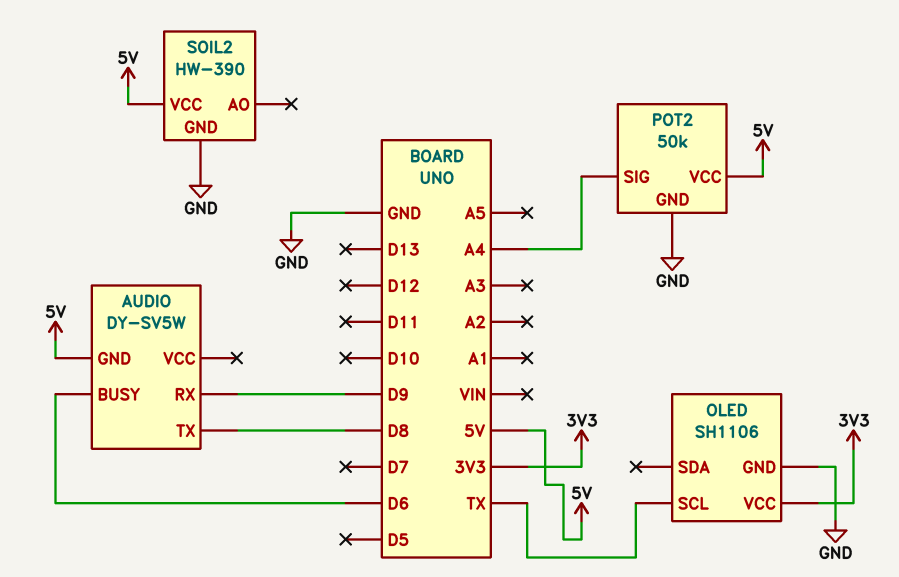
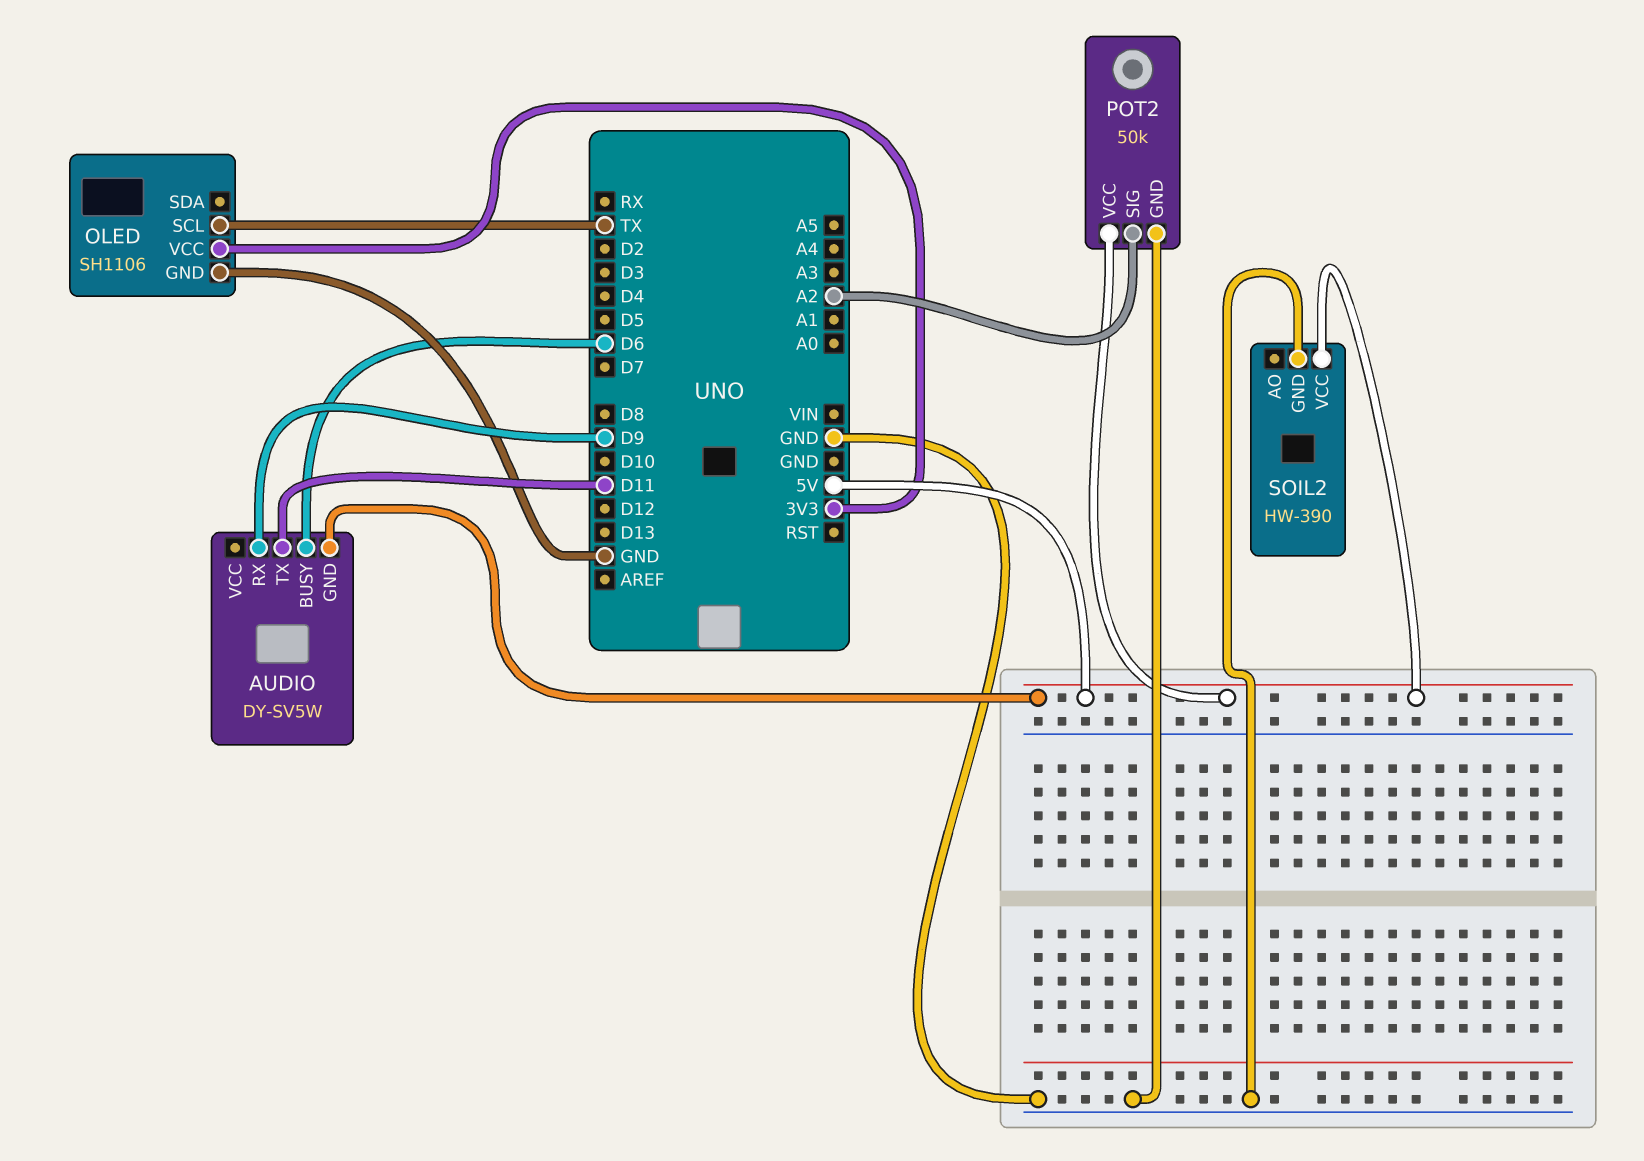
AUDIO pin TX: D8 -> D11
POT2 pin SIG: A4 -> A2

